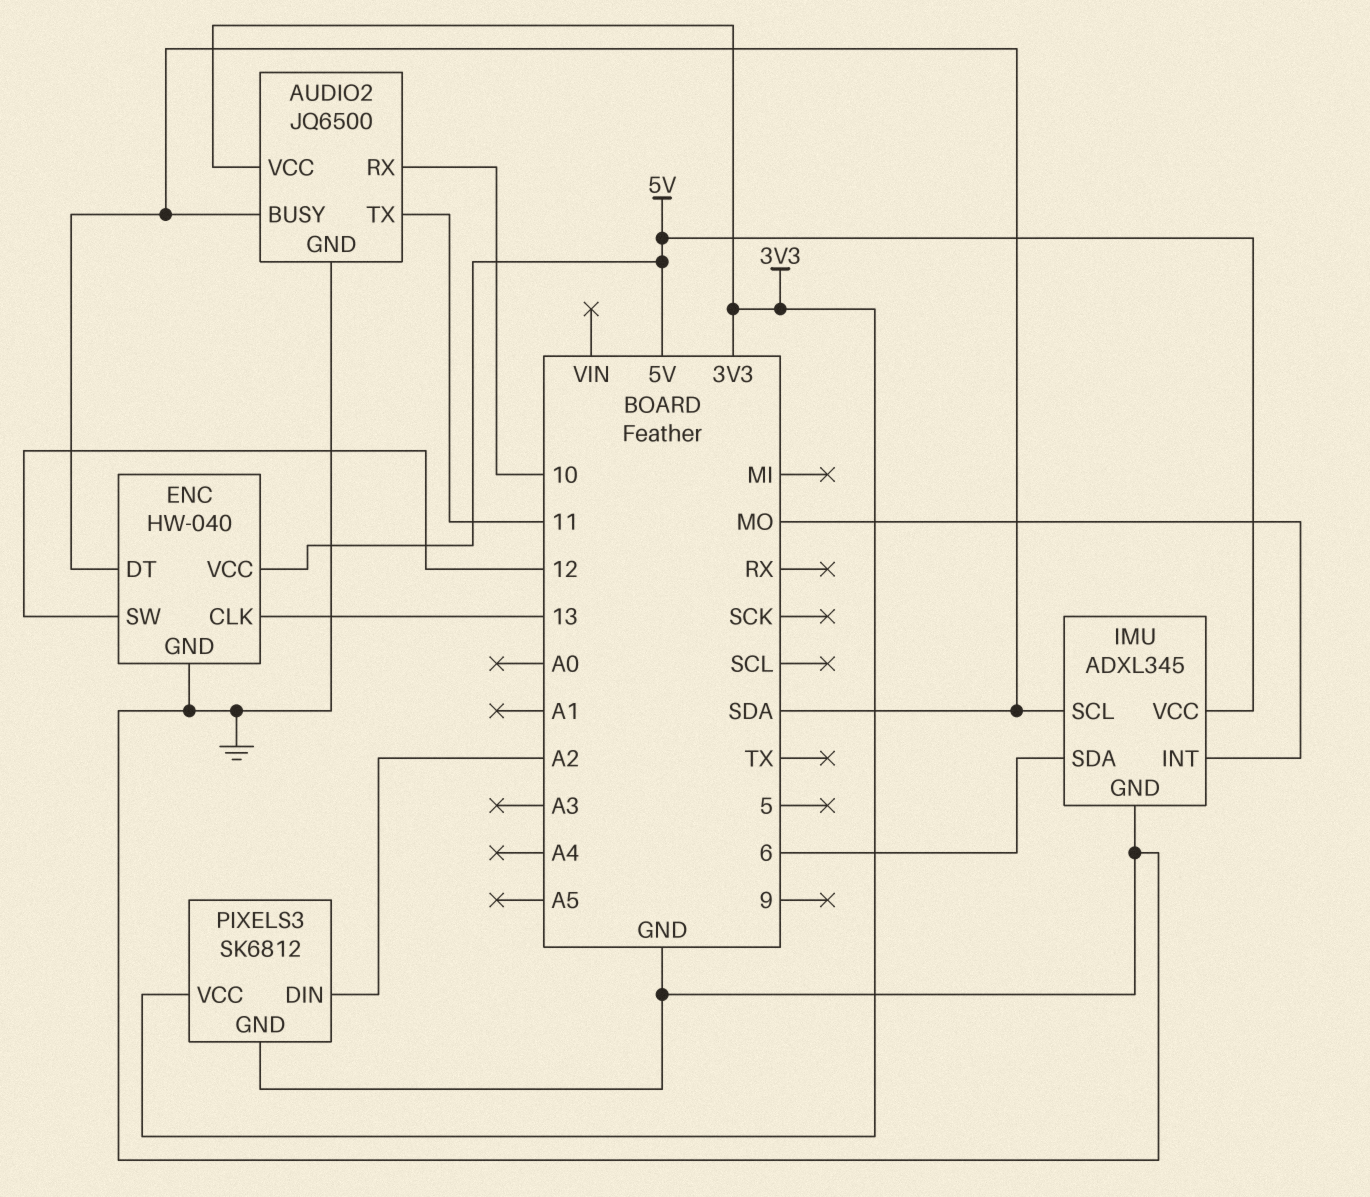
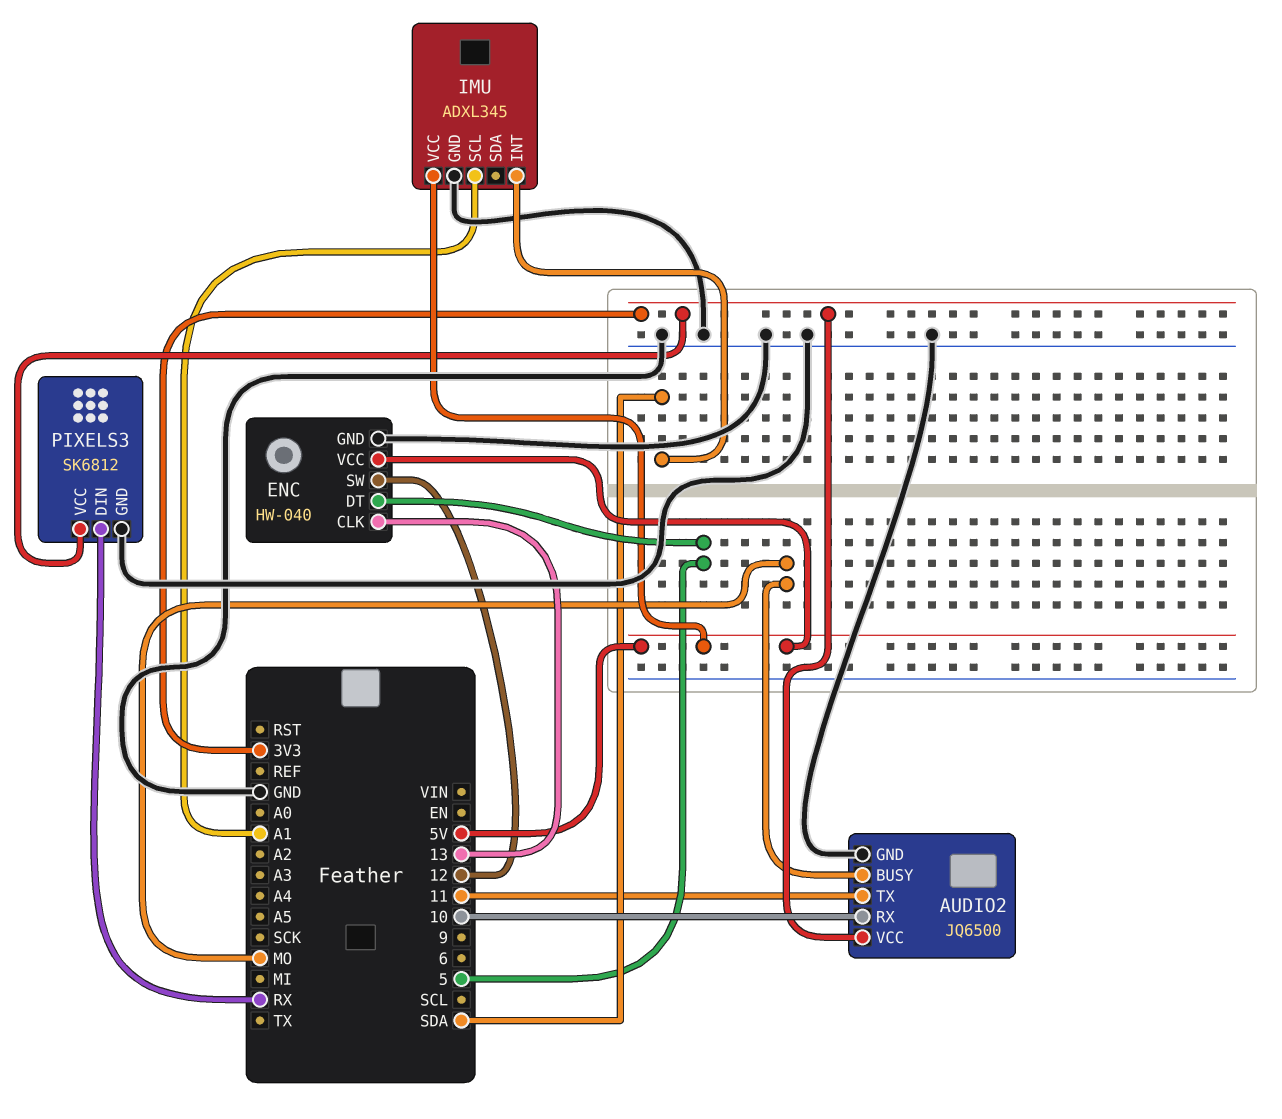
AUDIO2 pin BUSY: SDA -> MO
ENC pin DT: SDA -> 5
IMU pin INT: MO -> SDA
IMU pin SCL: SDA -> A1
IMU pin SDA: 6 -> none
PIXELS3 pin DIN: A2 -> RX

